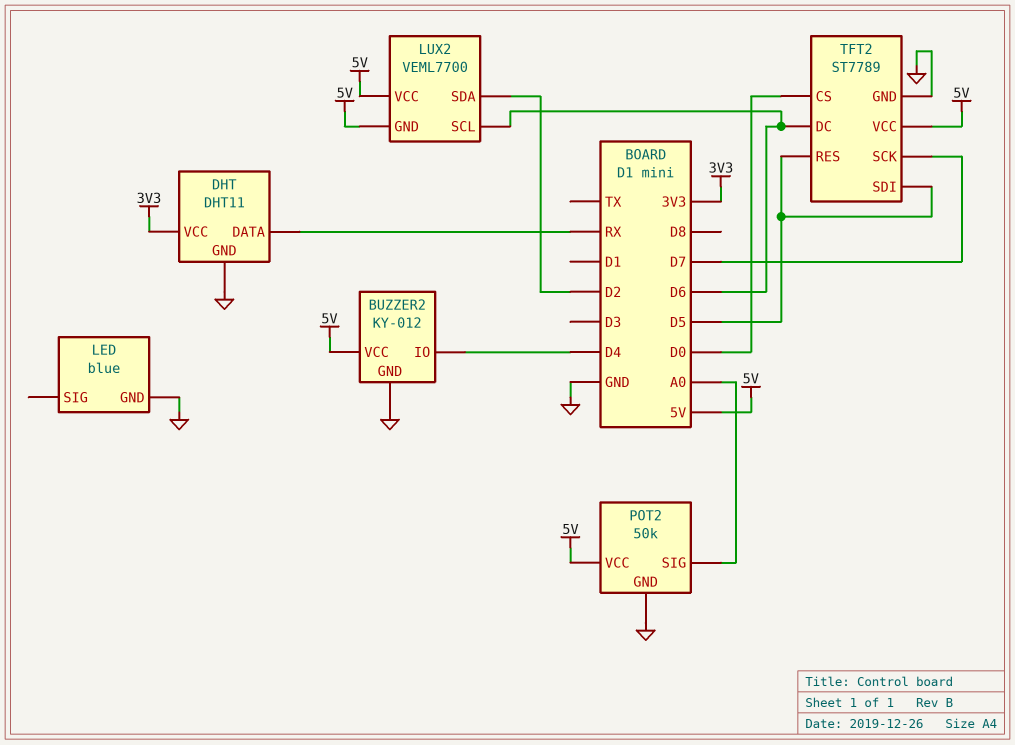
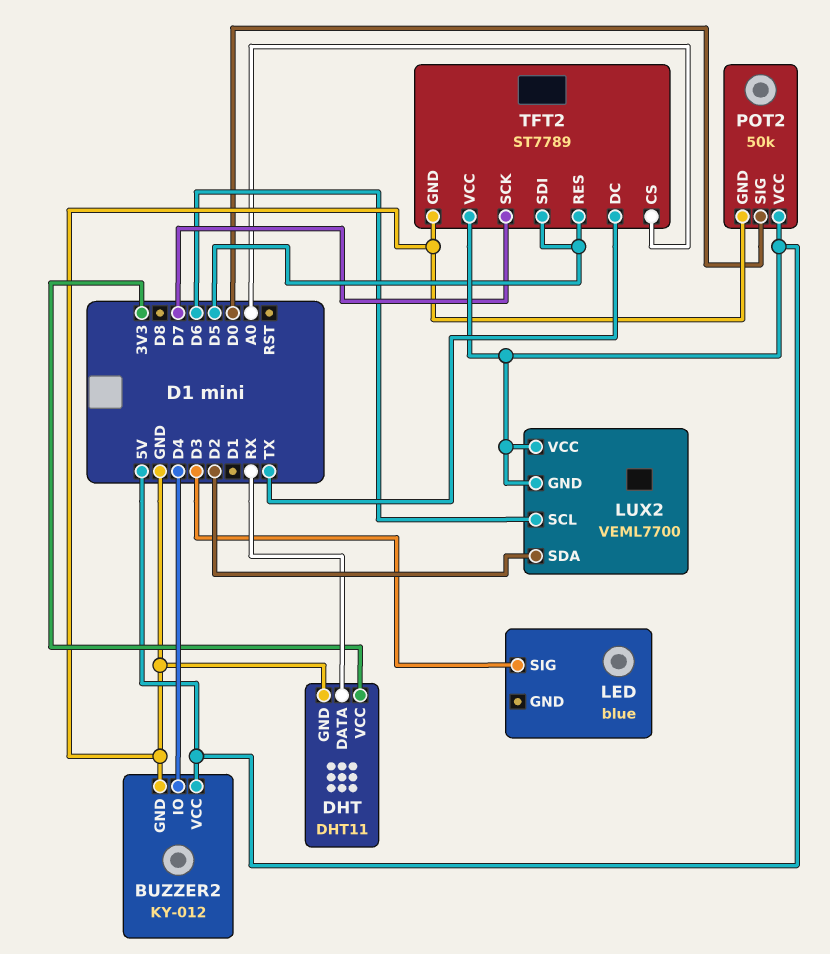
LED pin GND: GND -> none
LED pin SIG: none -> D3
POT2 pin SIG: A0 -> D0
TFT2 pin CS: D0 -> A0
TFT2 pin DC: D6 -> TX

